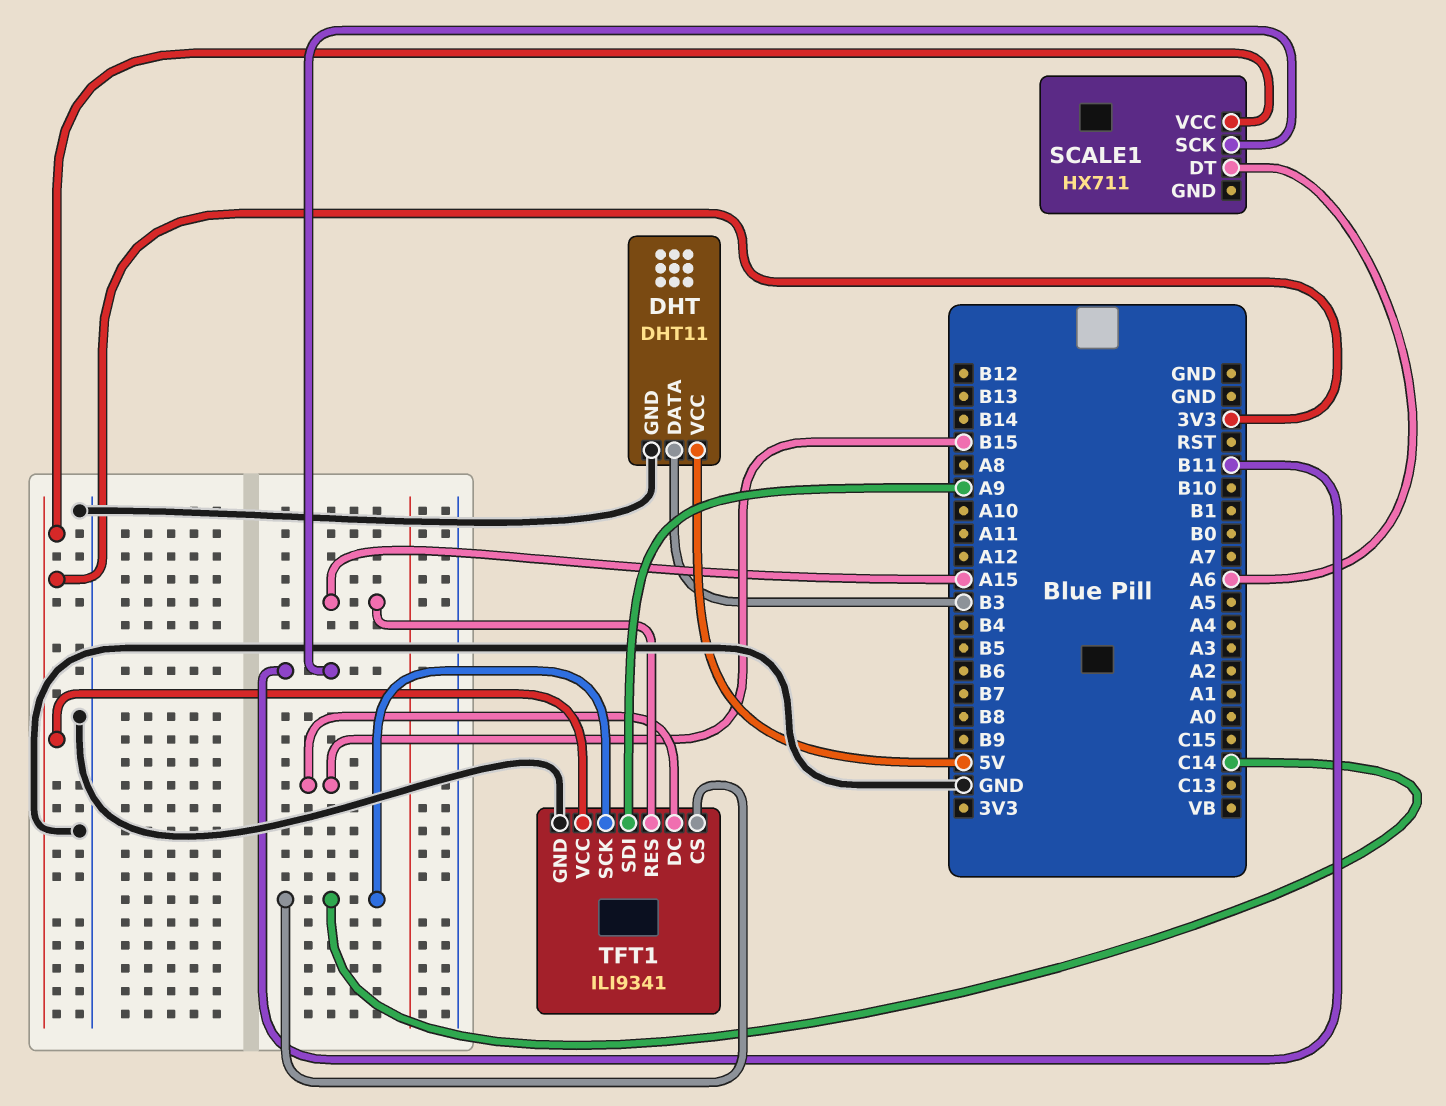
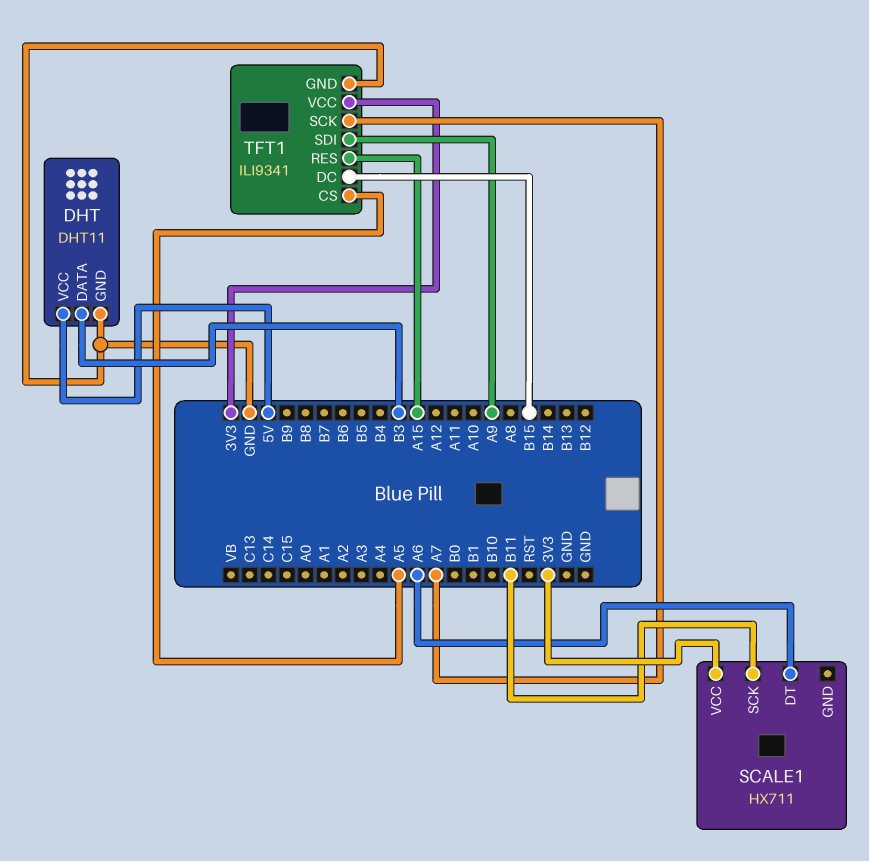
TFT1 pin CS: C14 -> A5
TFT1 pin SCK: C14 -> A7

